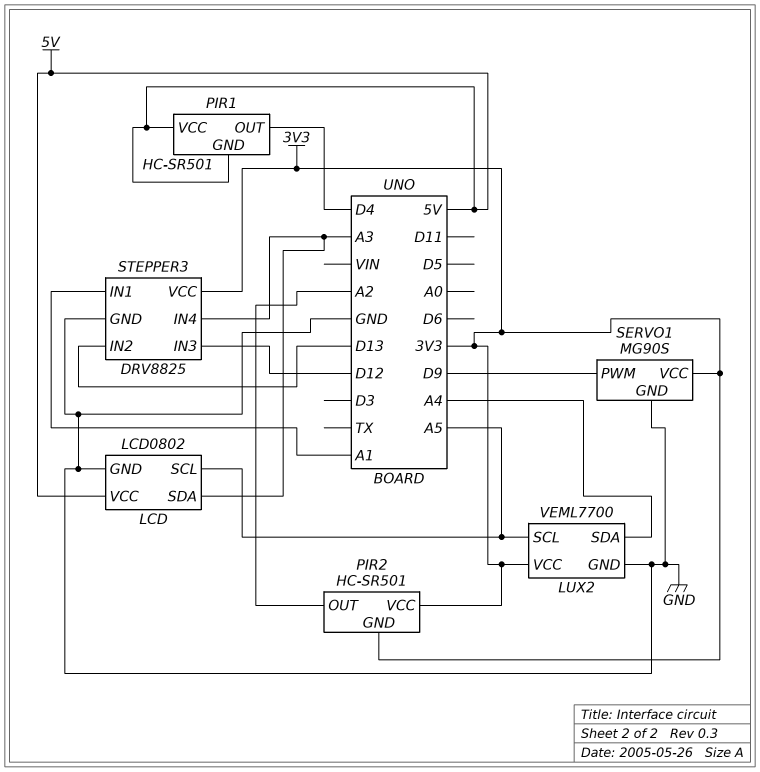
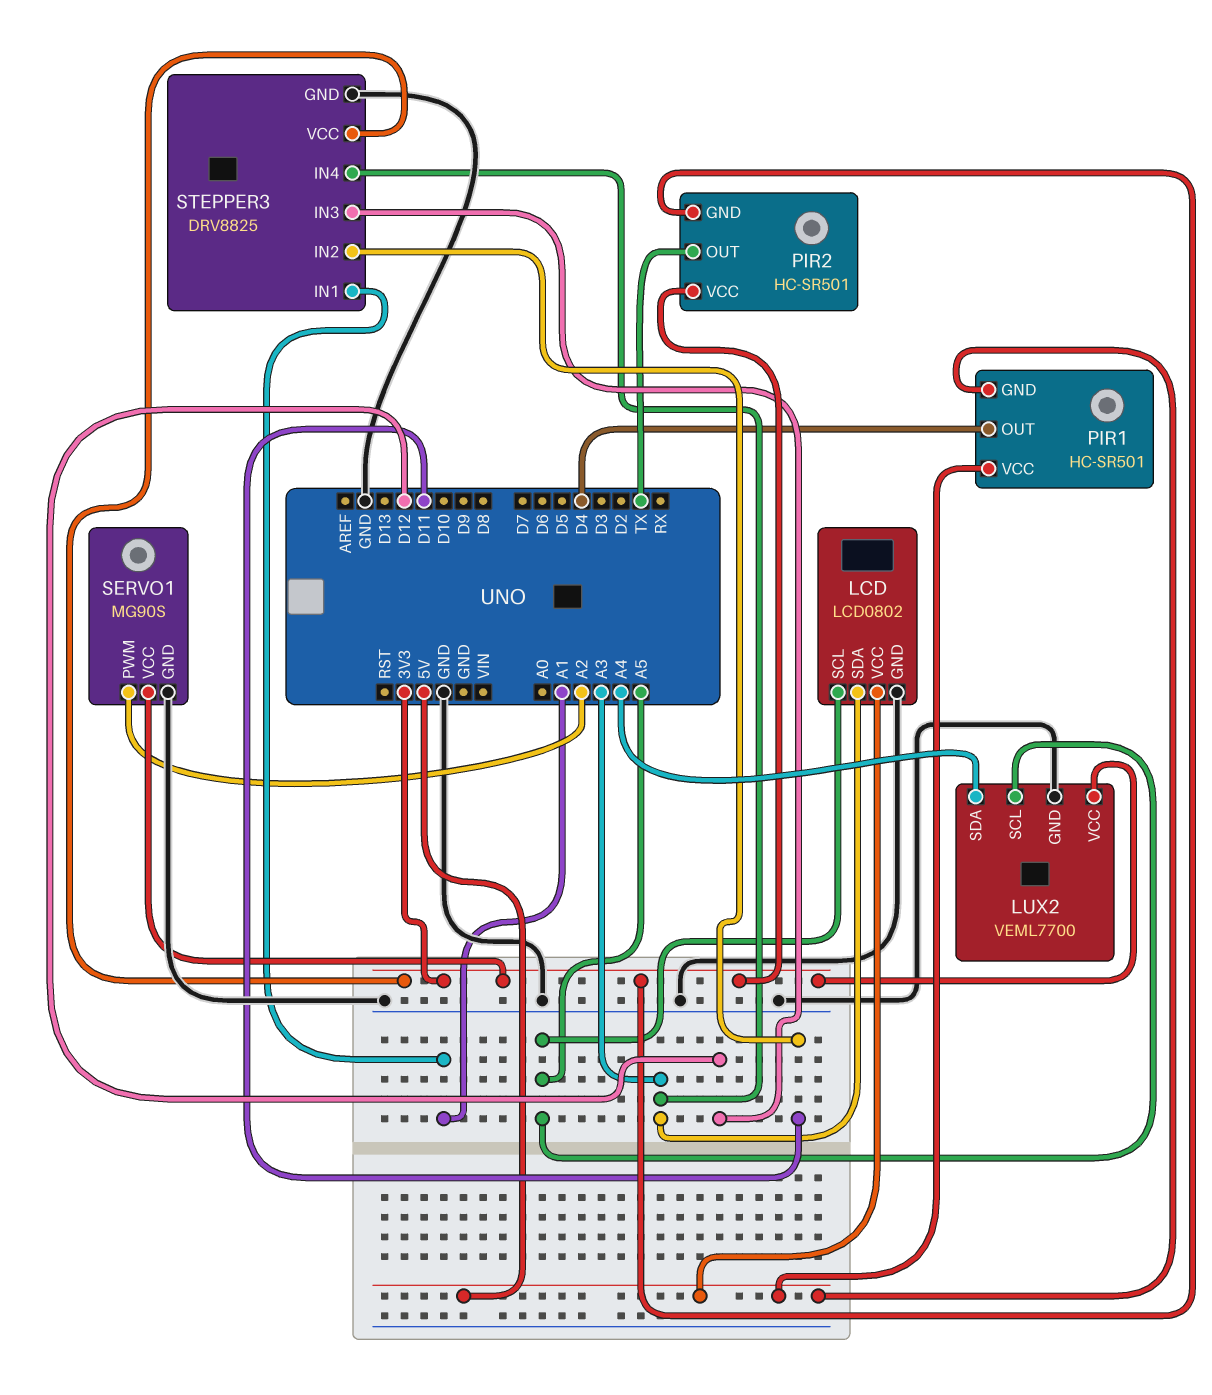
PIR2 pin OUT: A2 -> TX
SERVO1 pin PWM: D9 -> A2
STEPPER3 pin IN2: D13 -> D11

